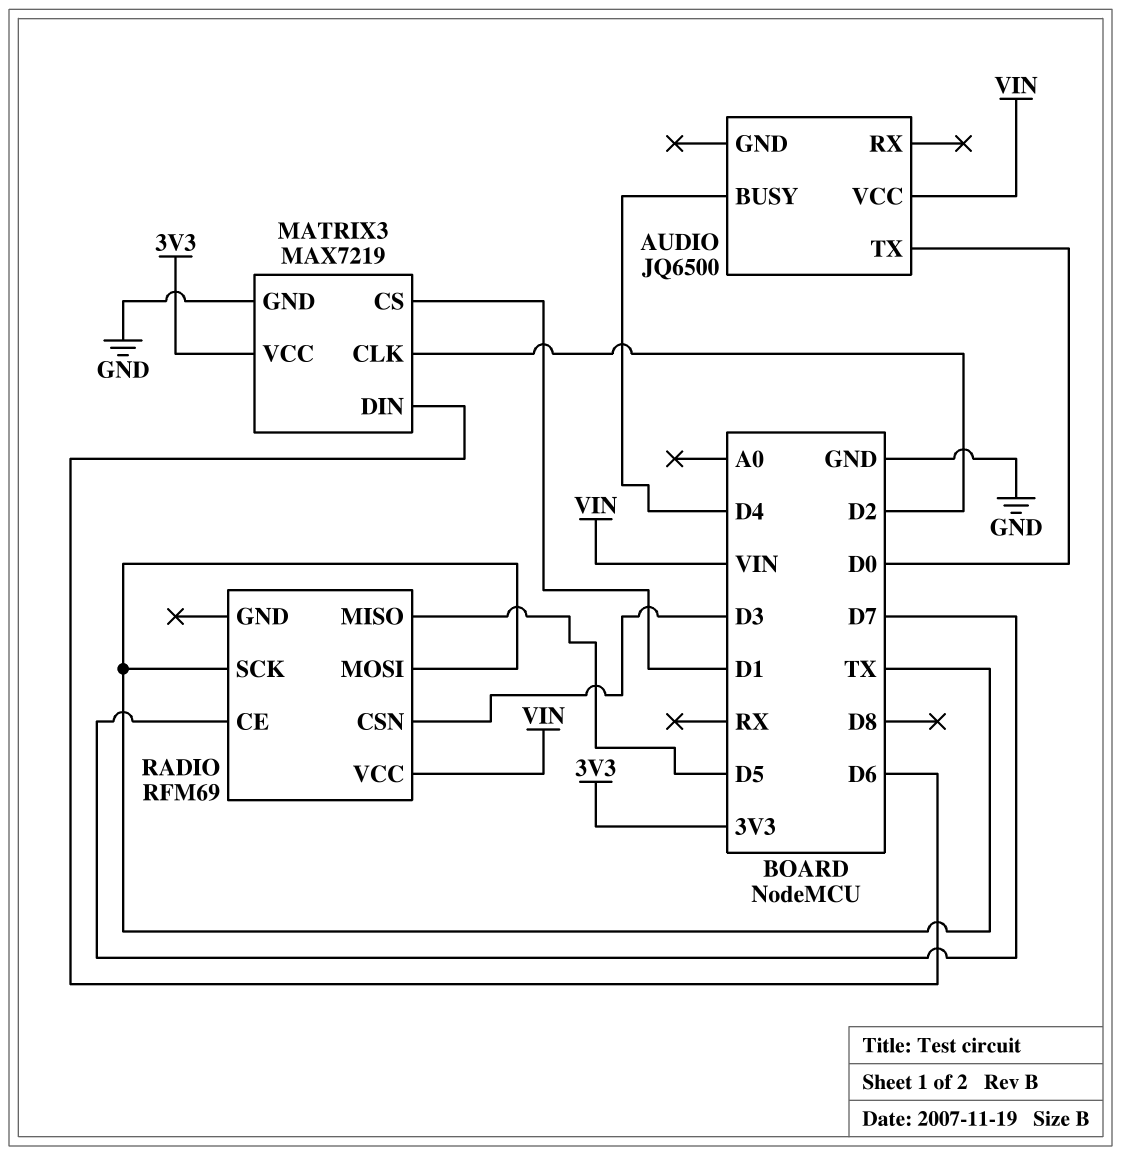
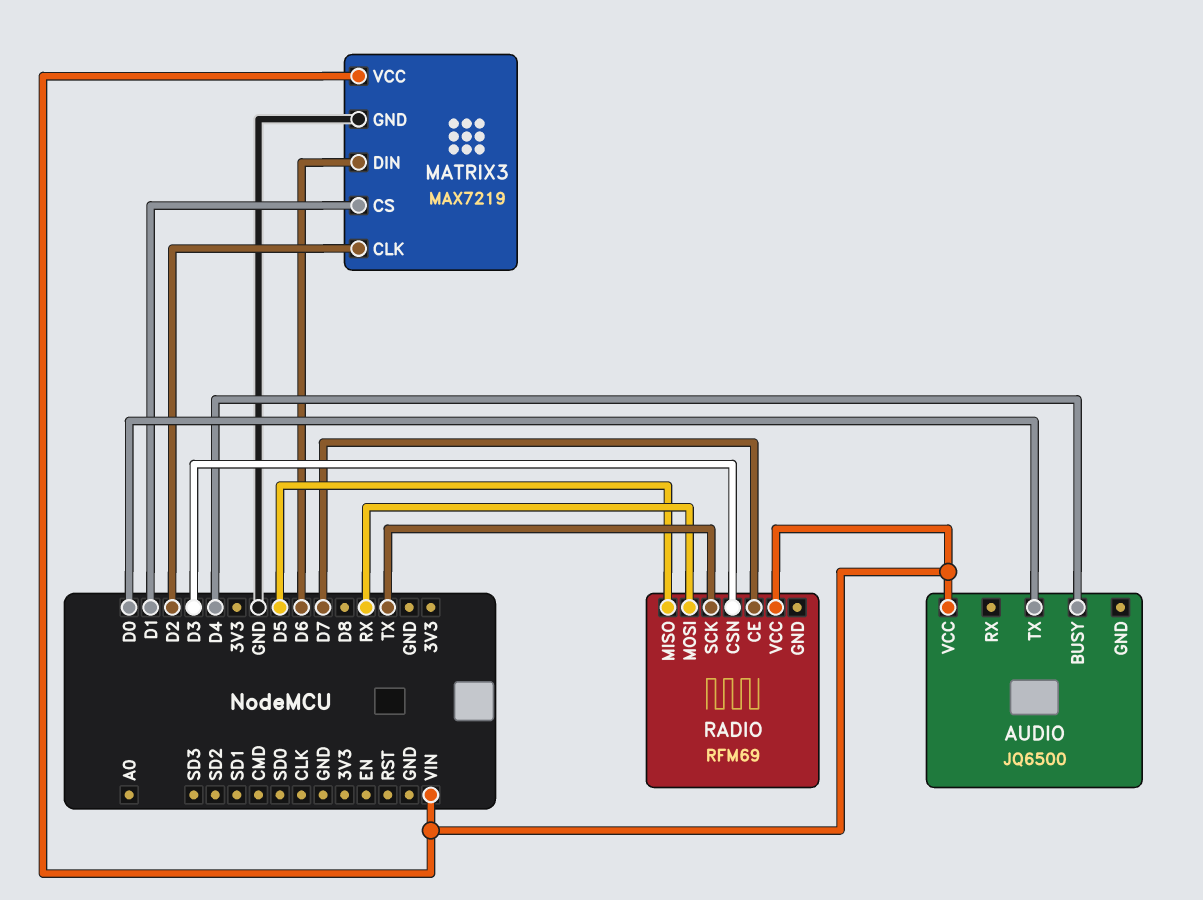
MATRIX3 pin VCC: 3V3 -> VIN
RADIO pin MOSI: TX -> RX

